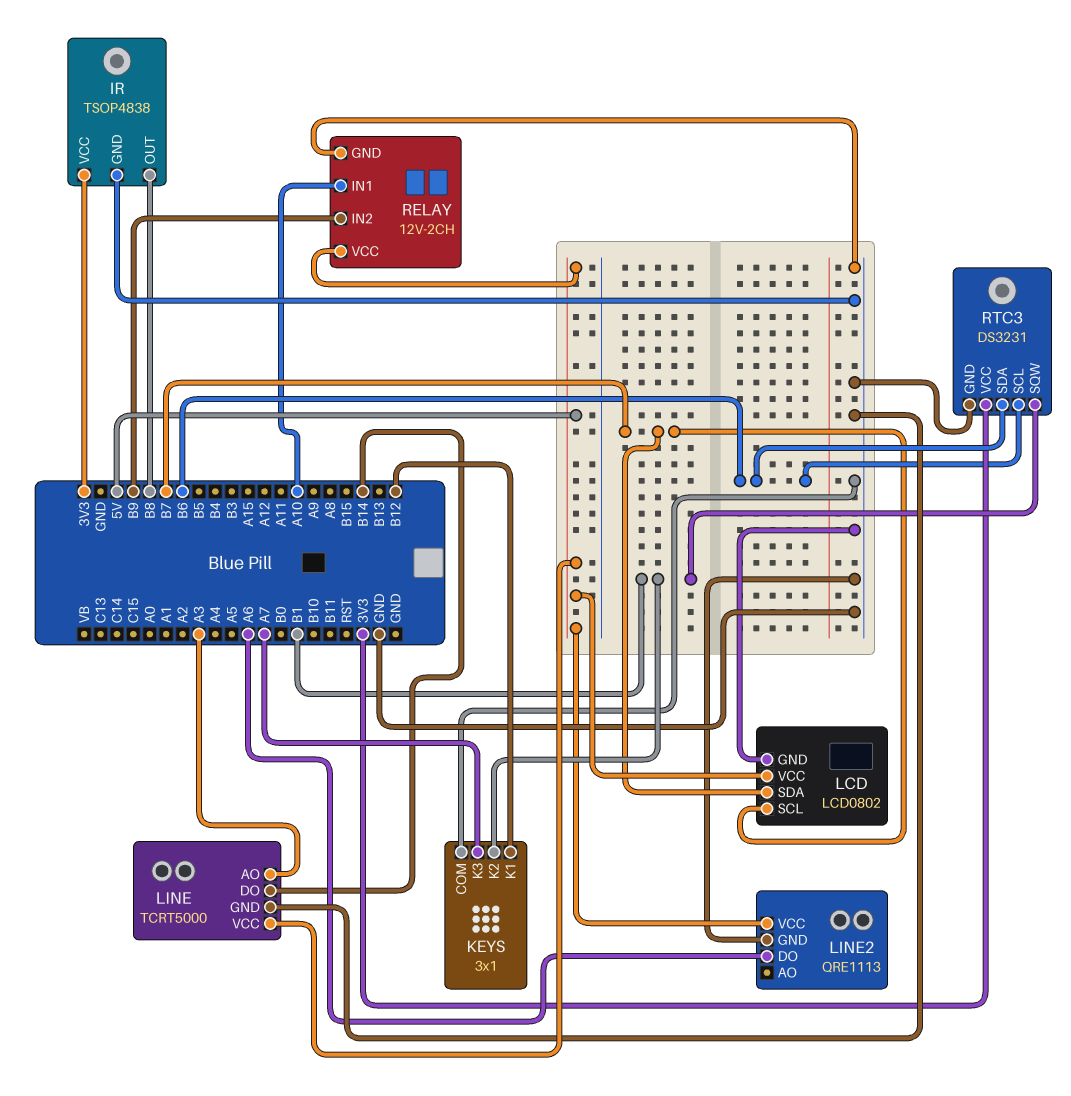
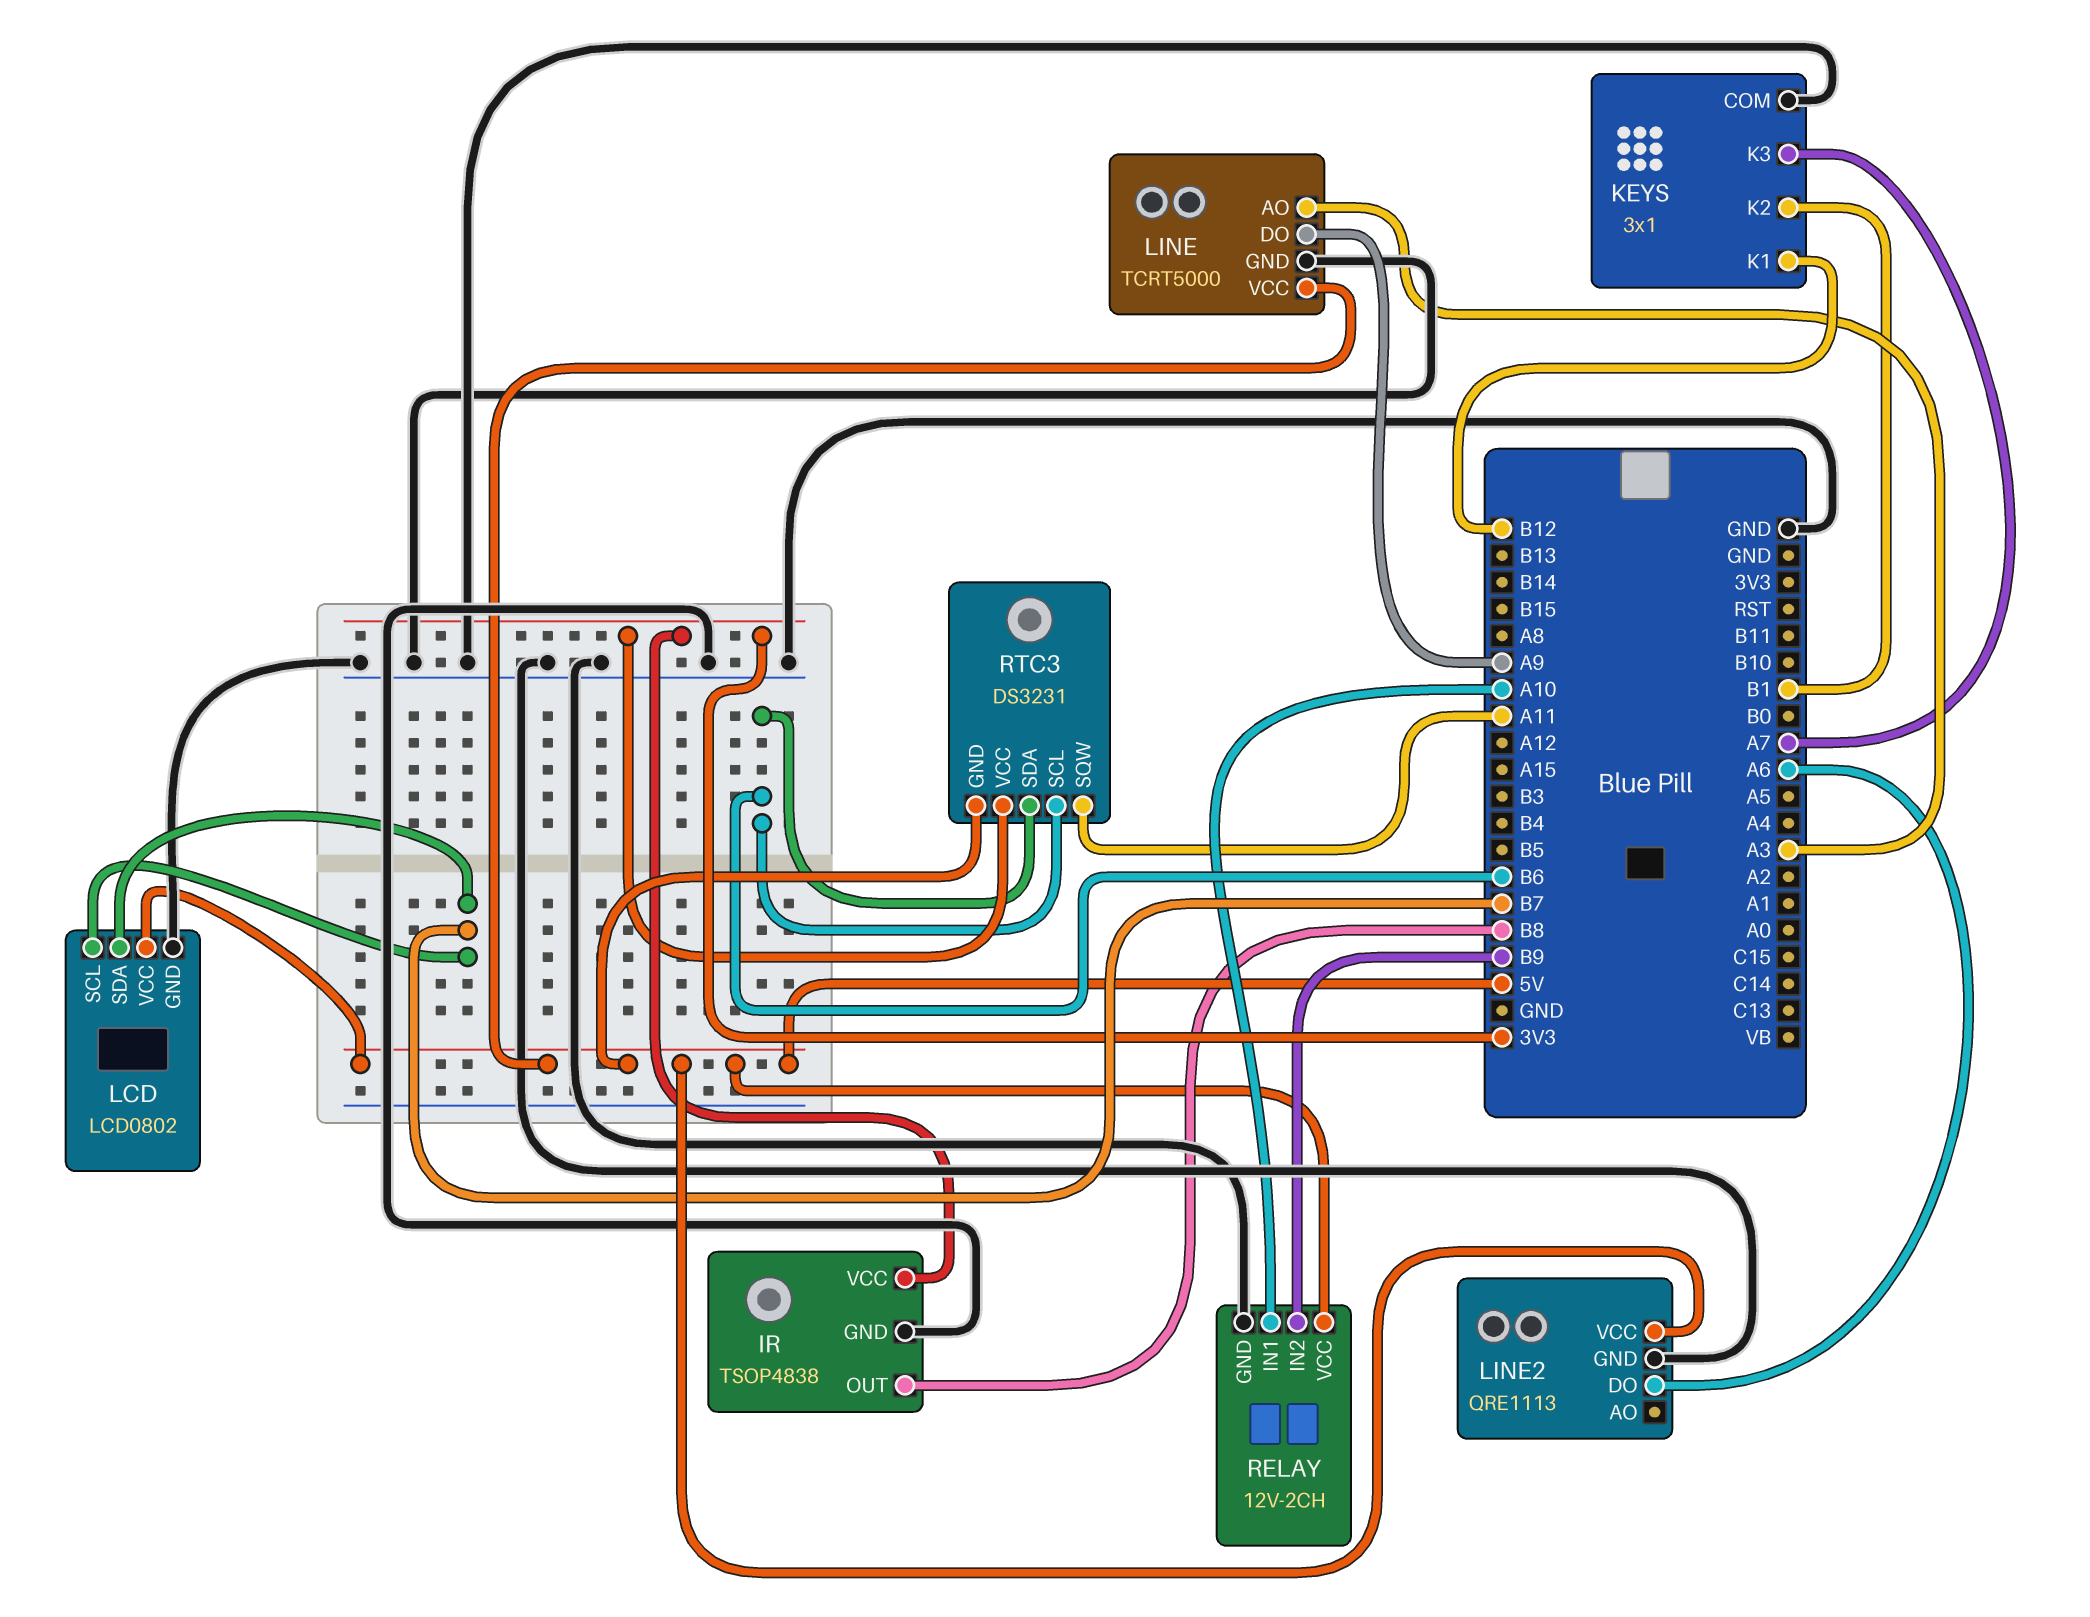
LINE pin DO: B14 -> A9
RTC3 pin GND: GND -> 5V
RTC3 pin SQW: B1 -> A11

